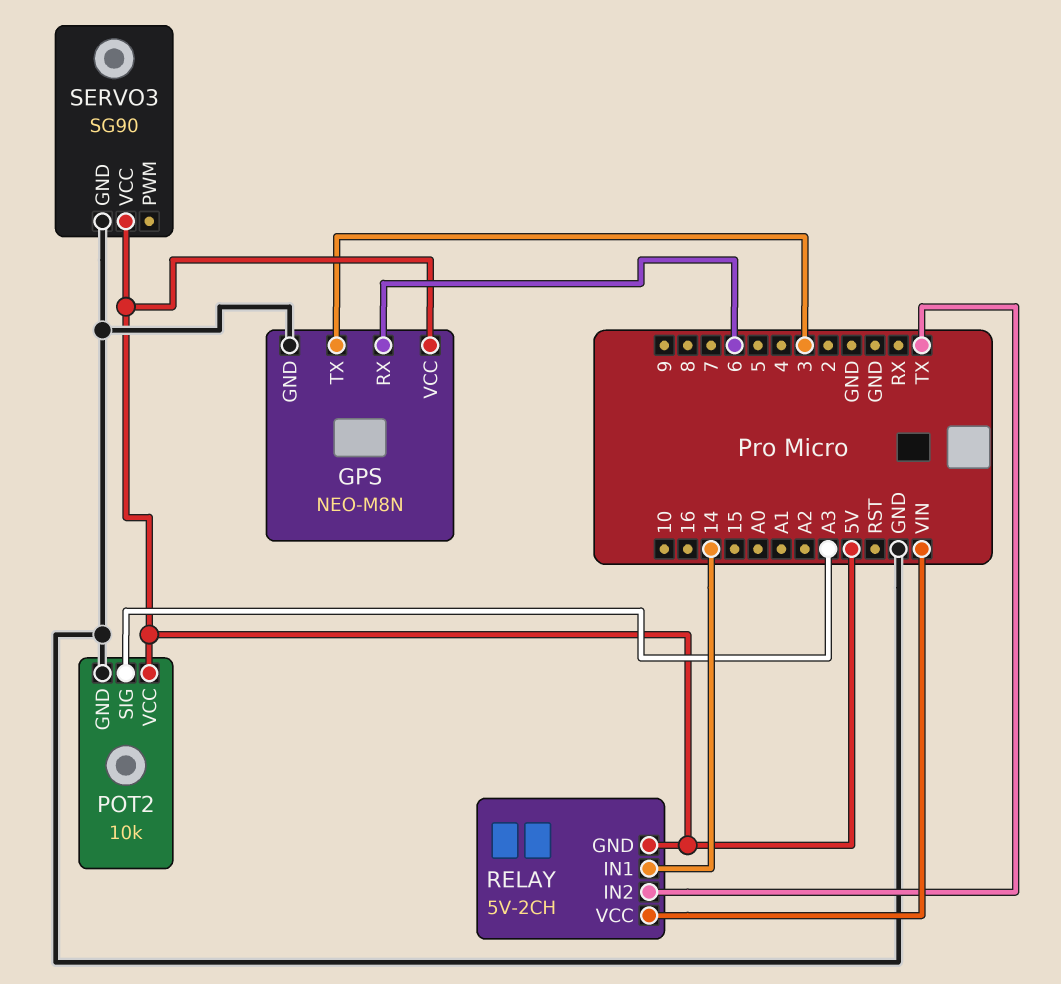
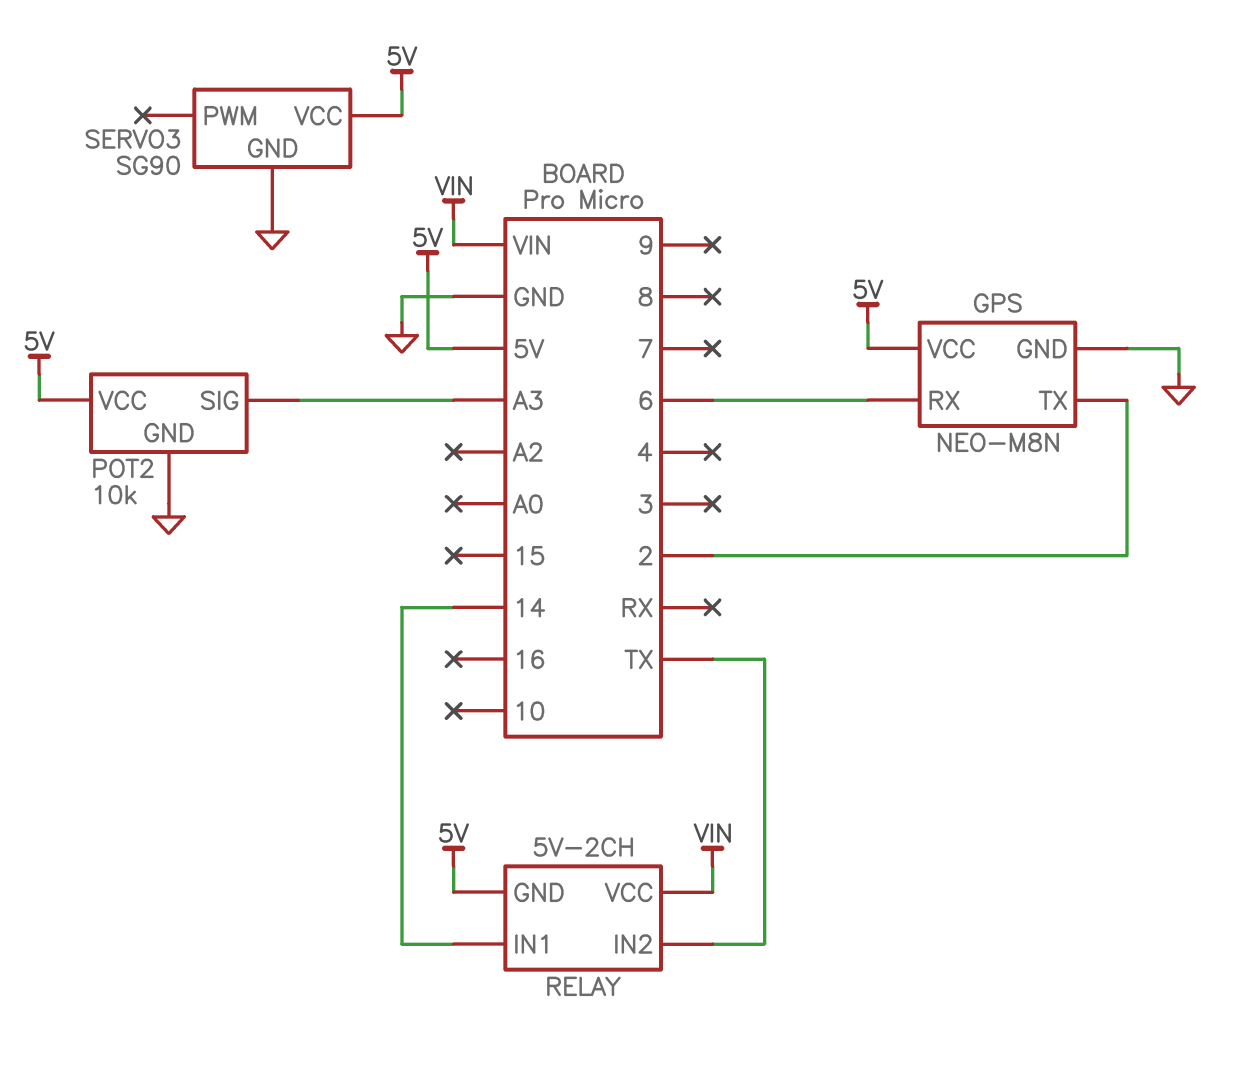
GPS pin TX: 3 -> 2

